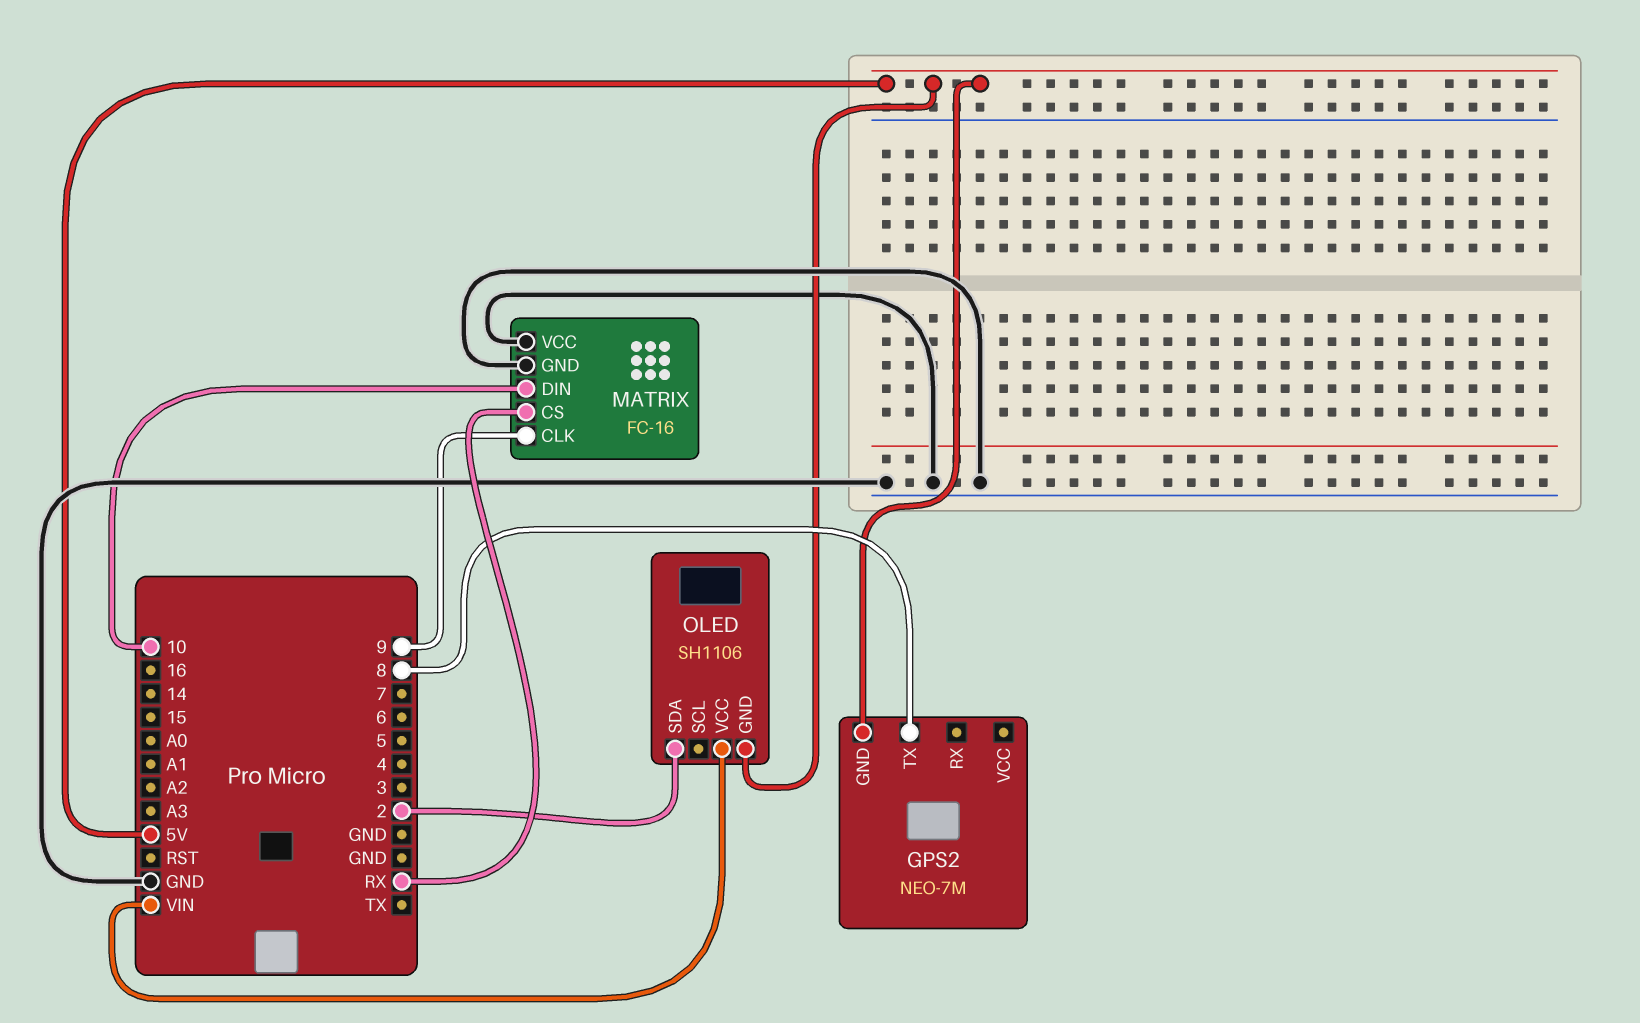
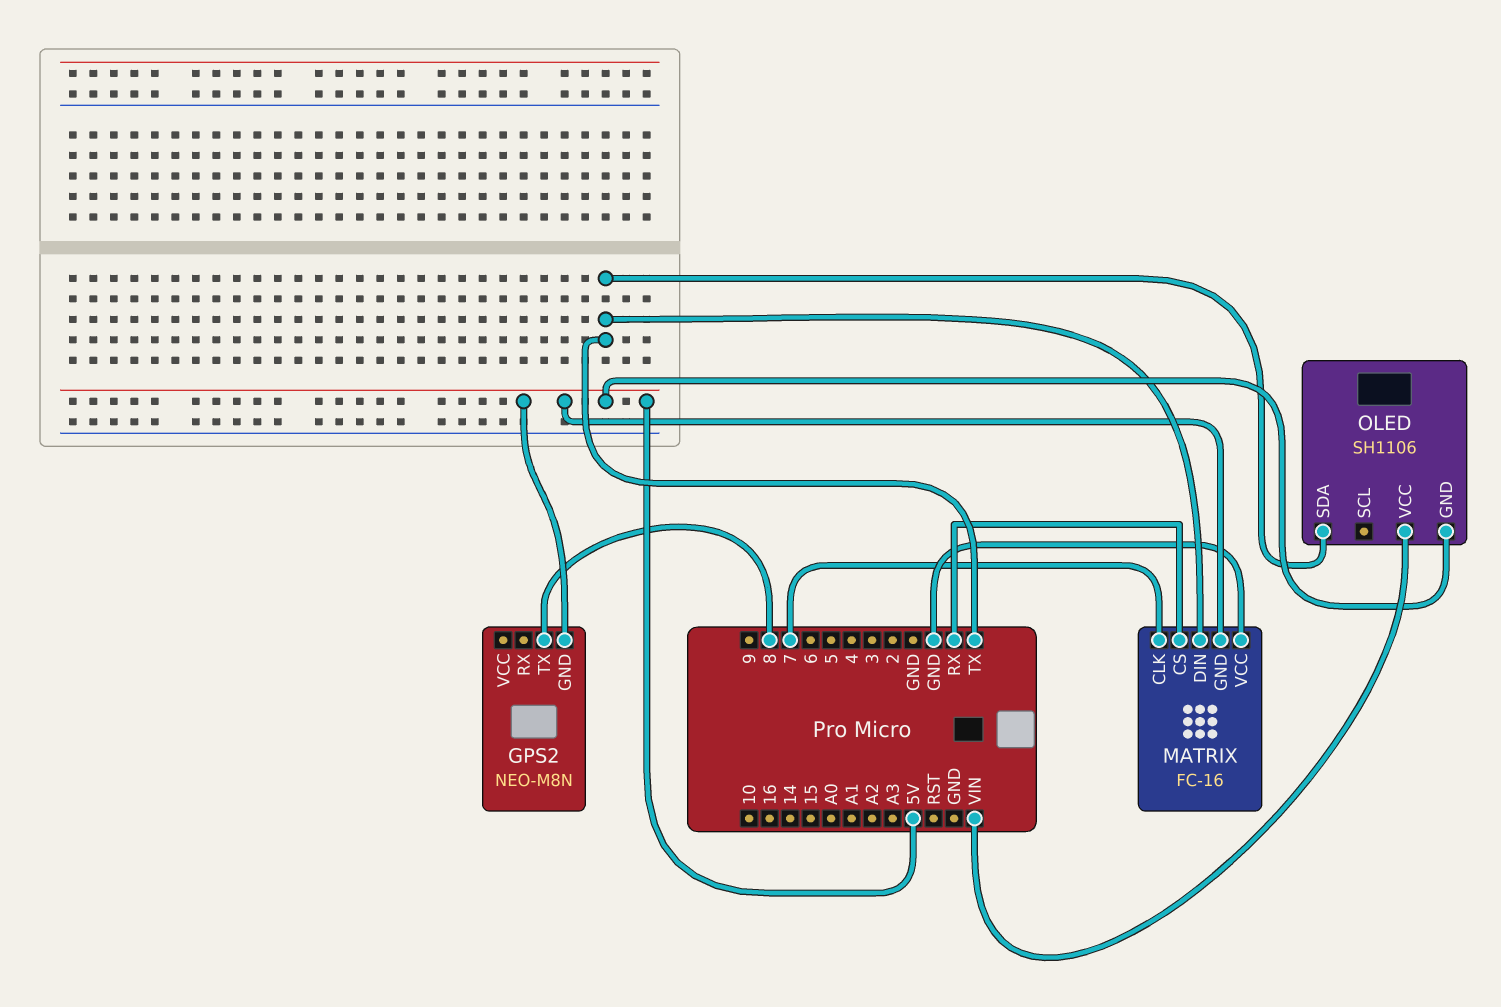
GPS2: NEO-7M -> NEO-M8N
MATRIX pin CLK: 9 -> 7
MATRIX pin DIN: 10 -> TX
MATRIX pin GND: GND -> 5V
OLED pin SDA: 2 -> TX

